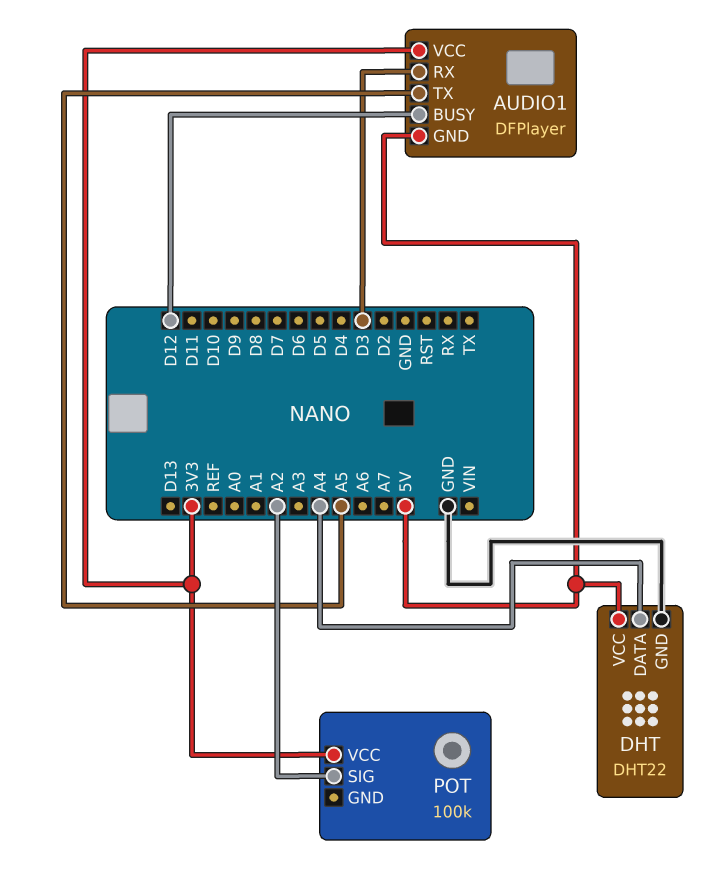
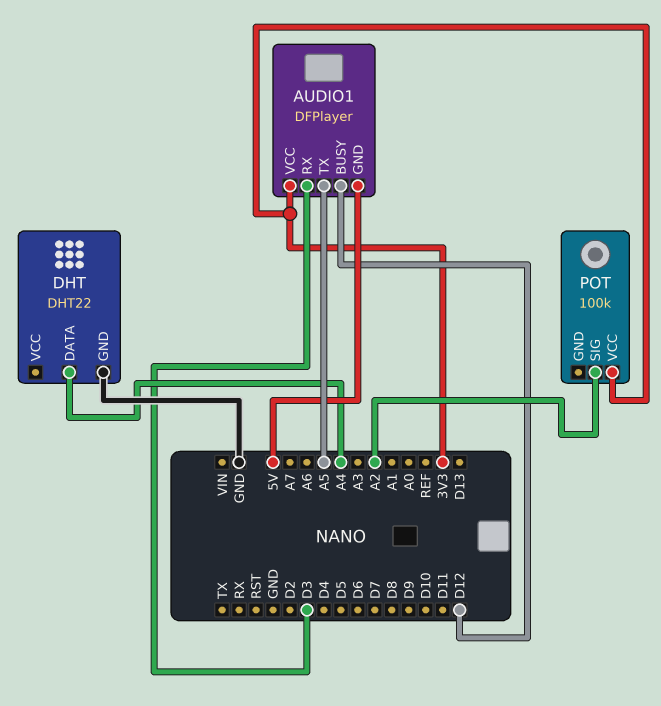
DHT pin VCC: 5V -> none

